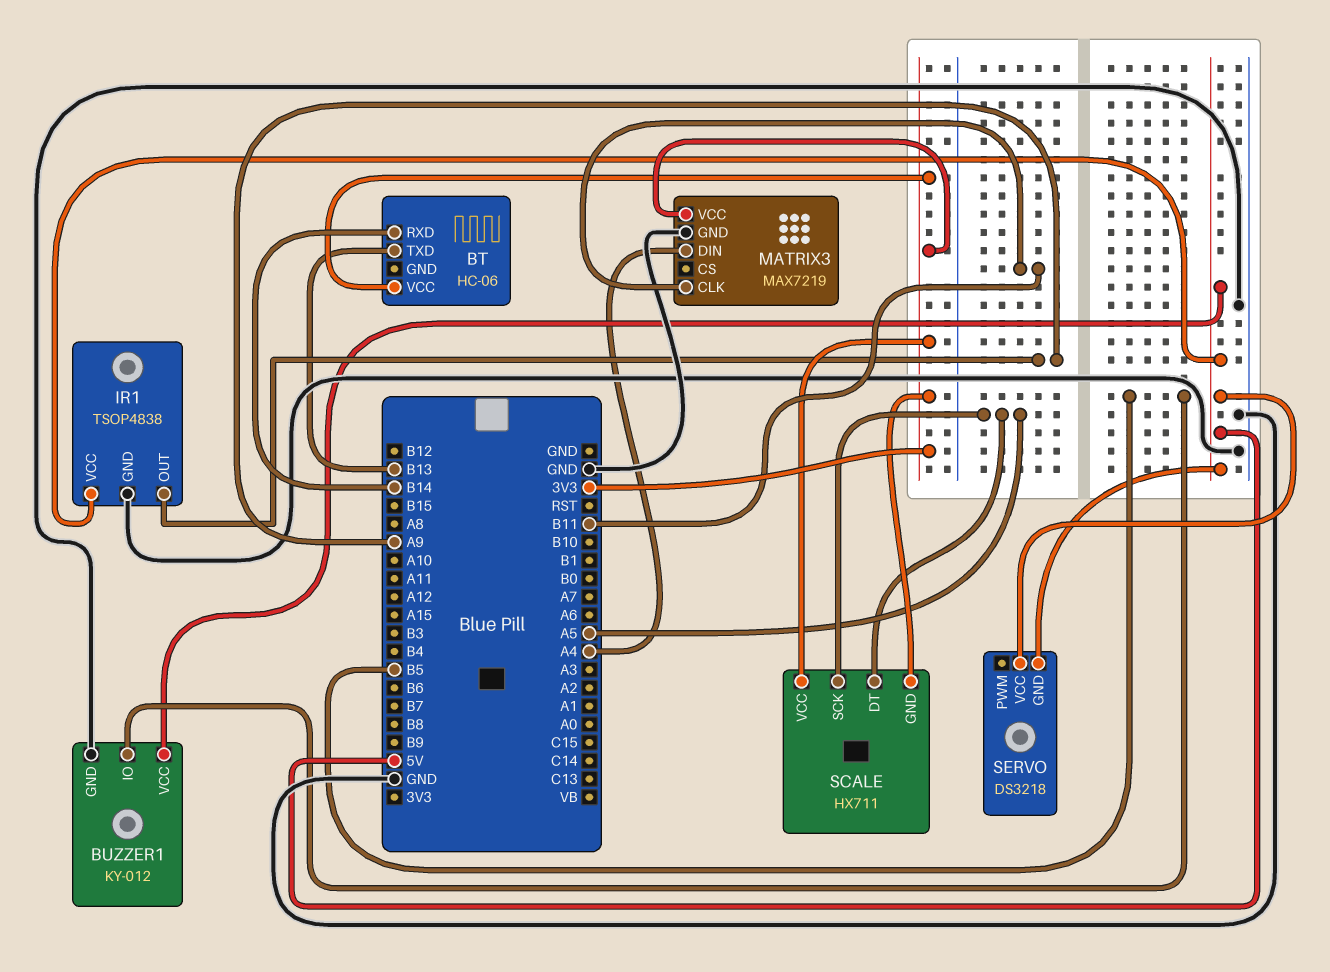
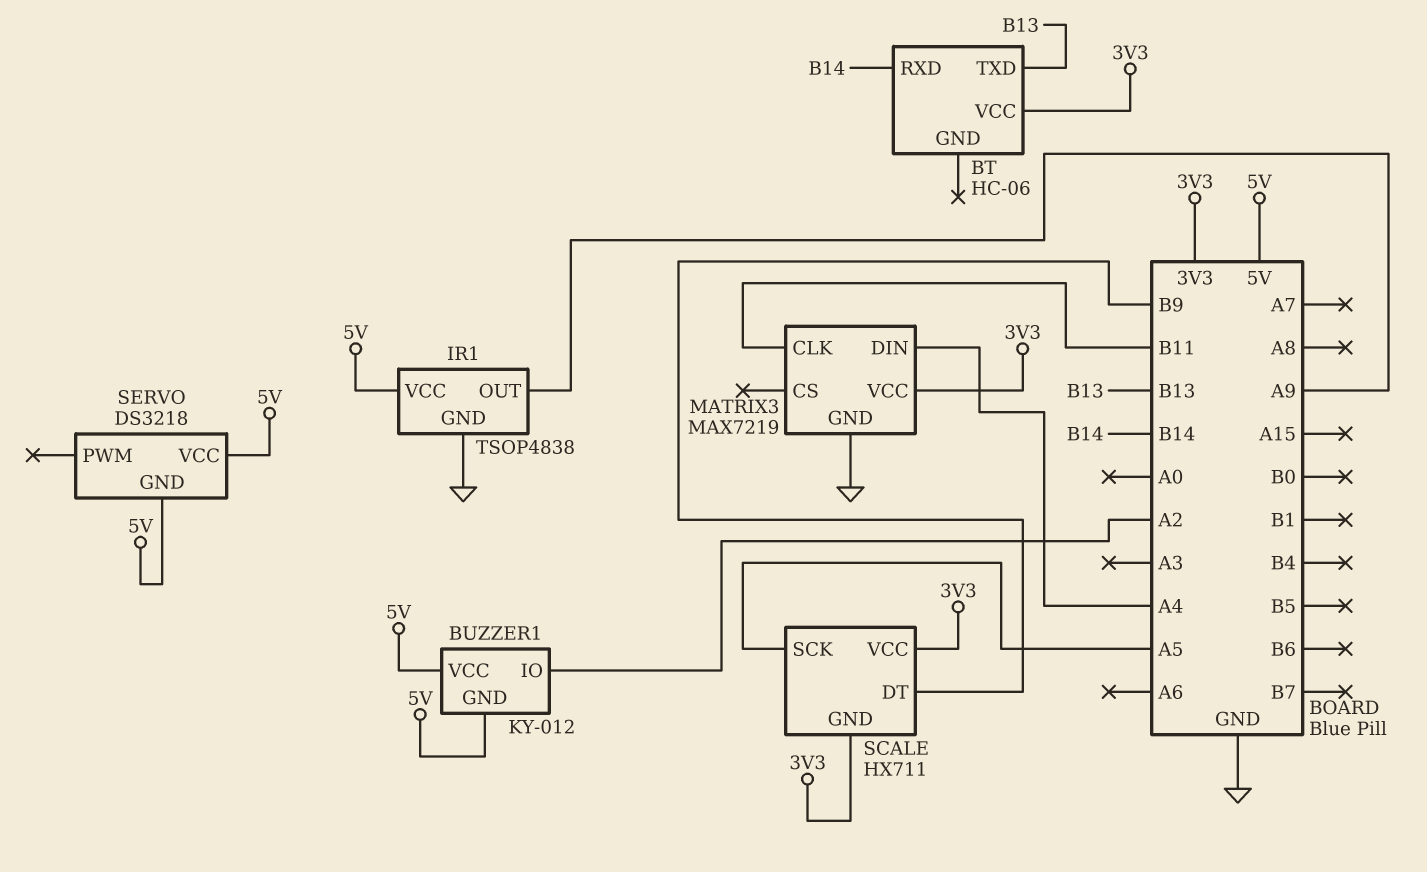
BUZZER1 pin GND: GND -> 5V
BUZZER1 pin IO: B5 -> A2
SCALE pin DT: A5 -> B9

